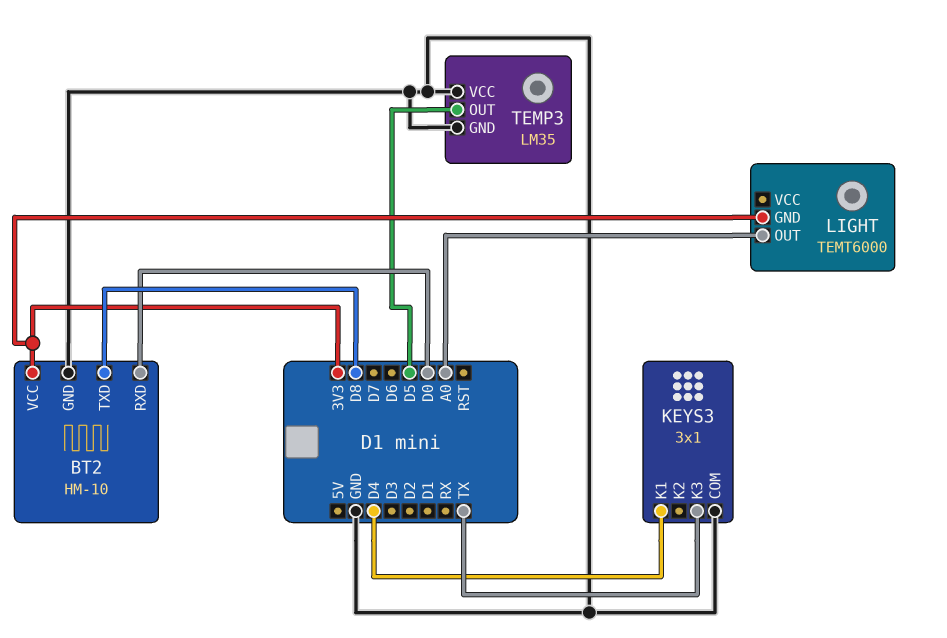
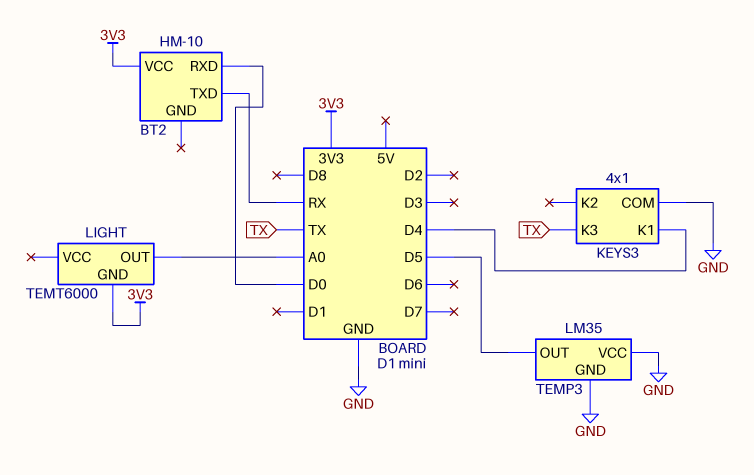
BT2 pin GND: GND -> none
BT2 pin TXD: D8 -> RX
KEYS3: 3x1 -> 4x1

